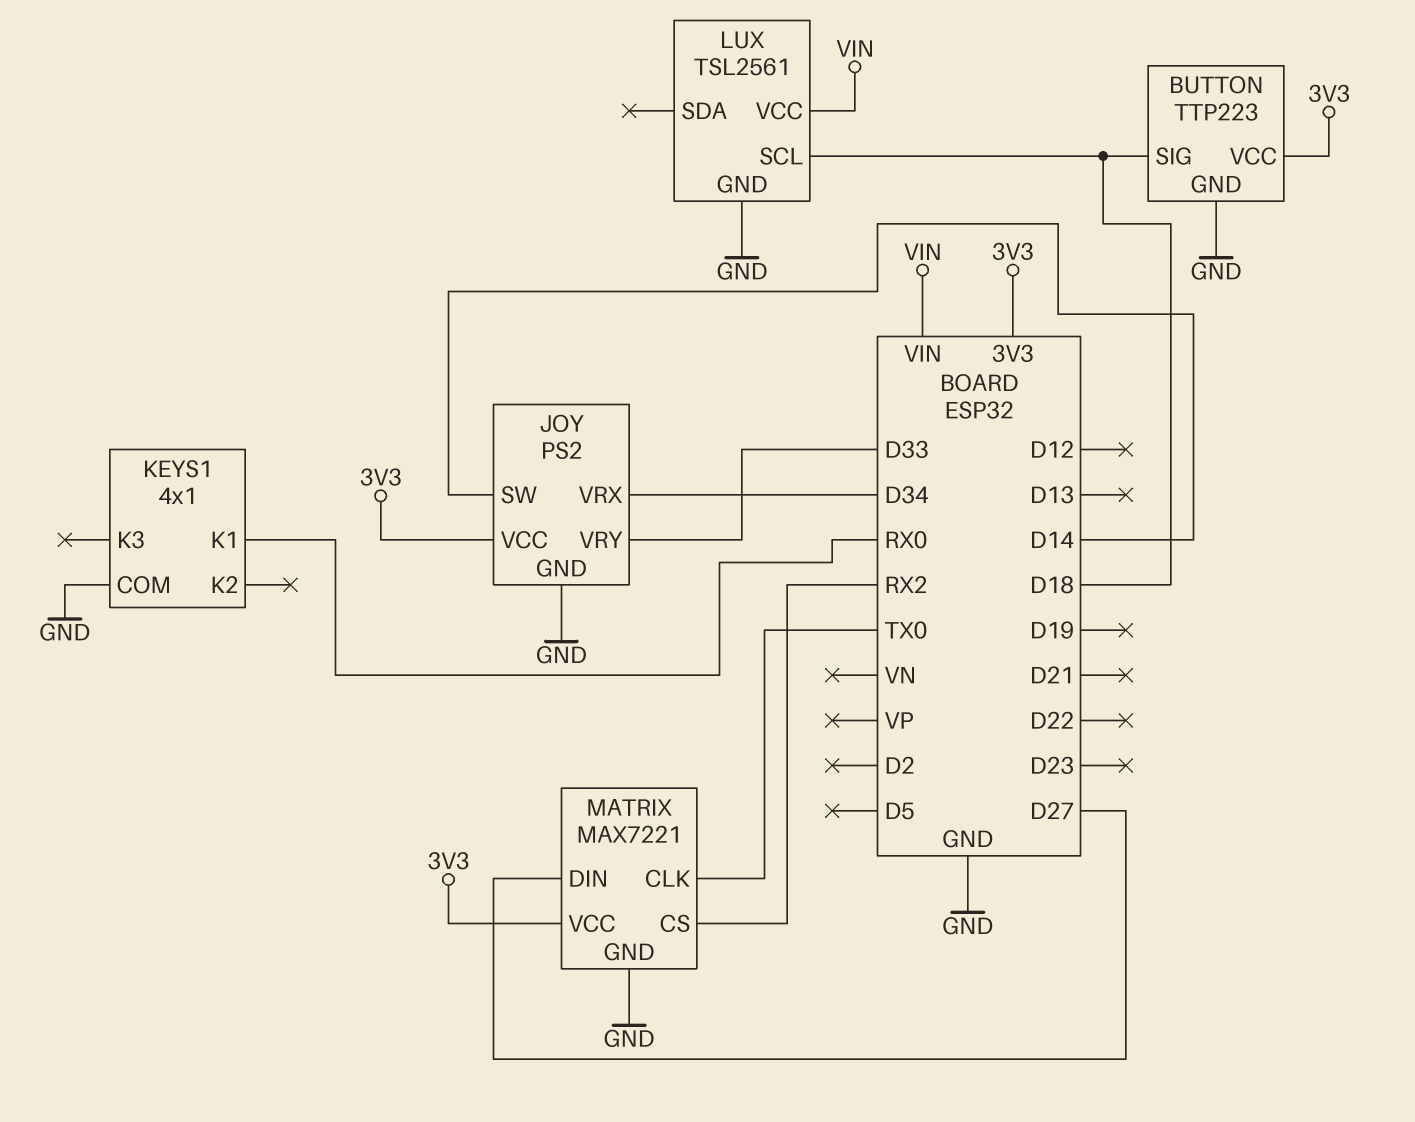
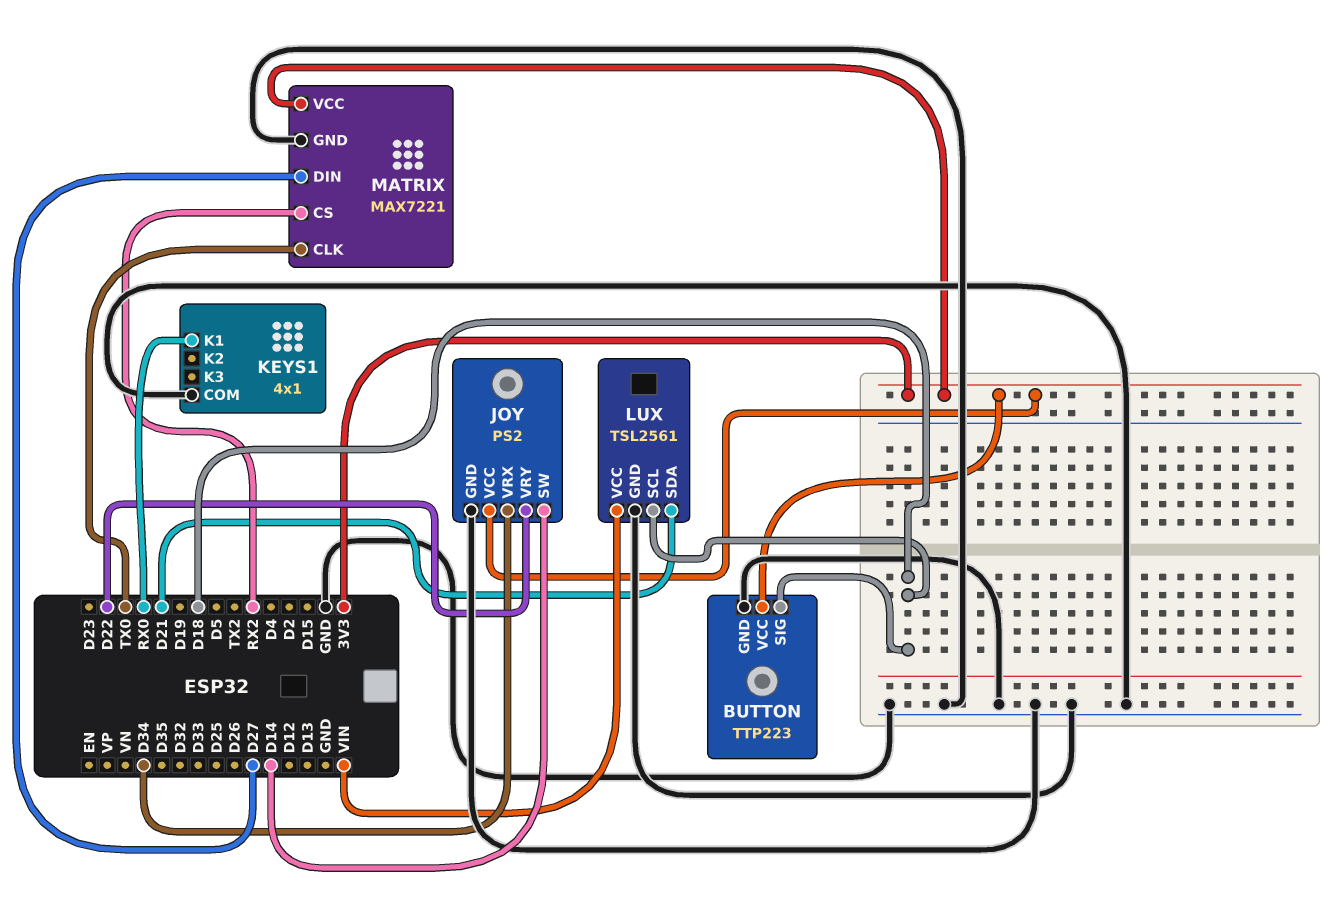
JOY pin VRY: D33 -> D22
LUX pin SDA: none -> D21

